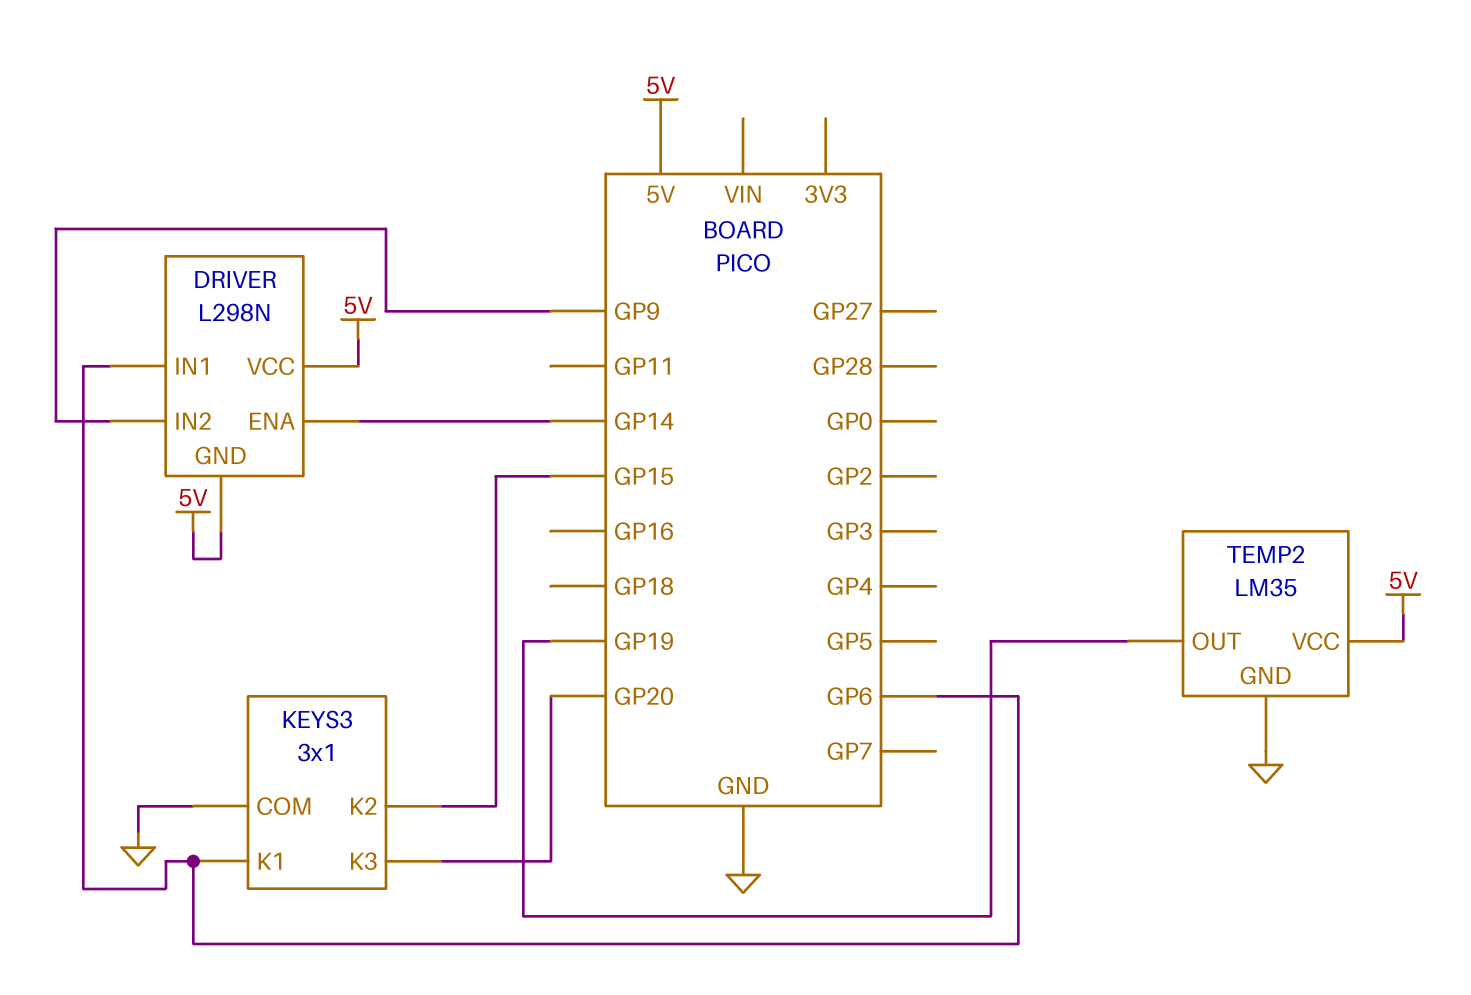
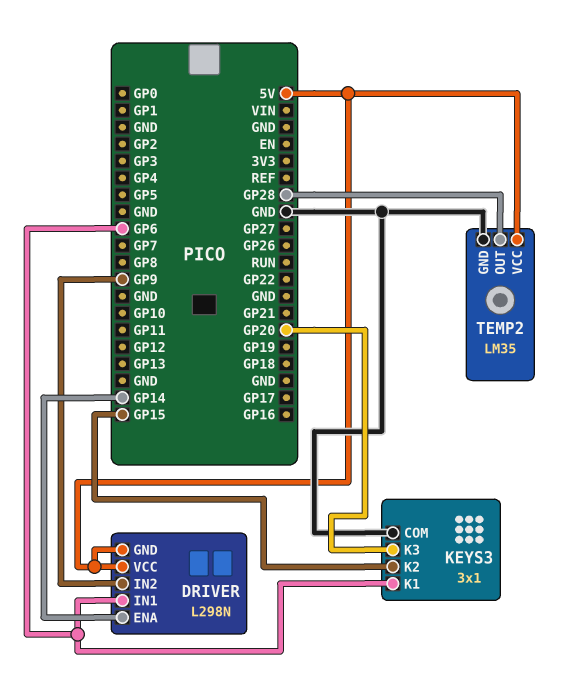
TEMP2 pin OUT: GP19 -> GP28

